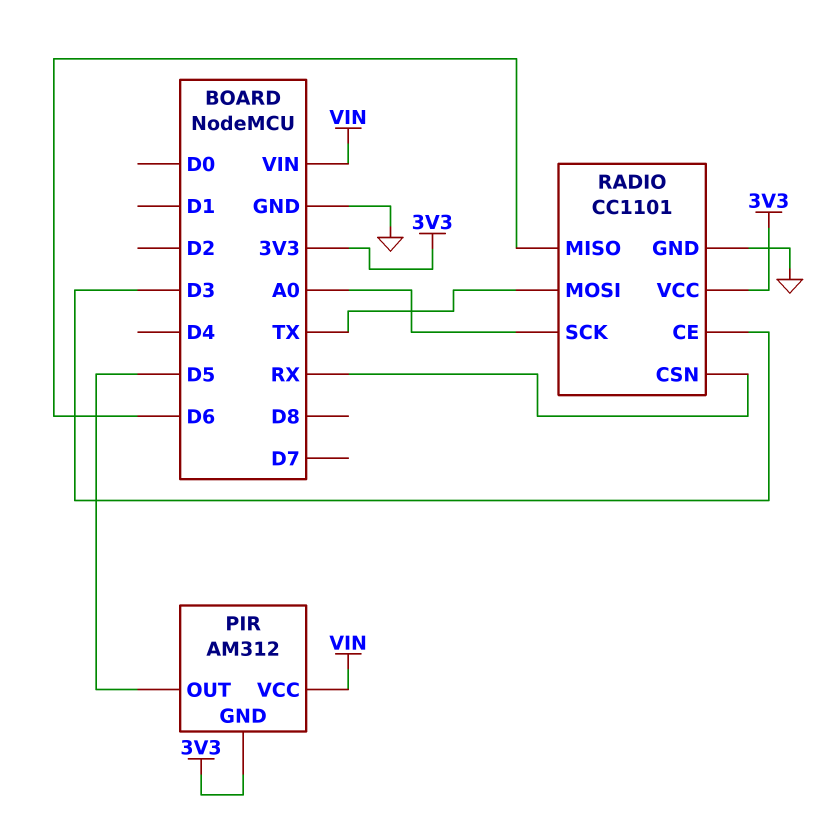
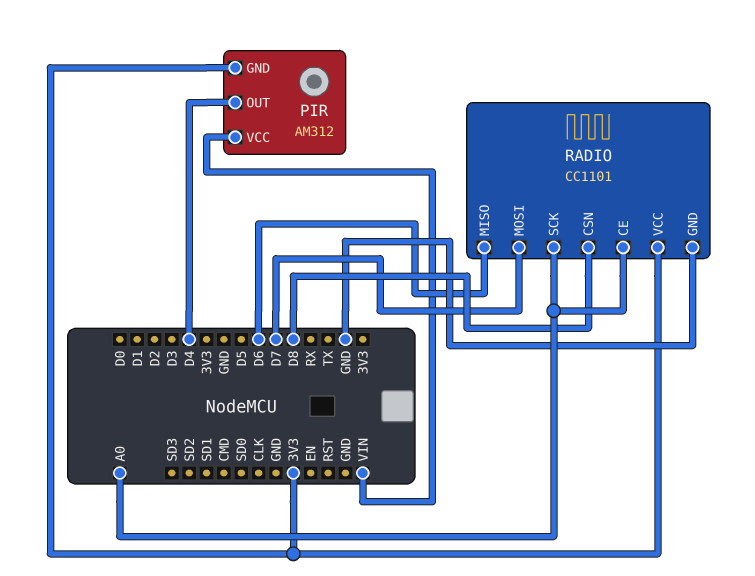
PIR pin OUT: D5 -> D4
RADIO pin CE: D3 -> A0
RADIO pin CSN: RX -> D8
RADIO pin MOSI: TX -> D7

